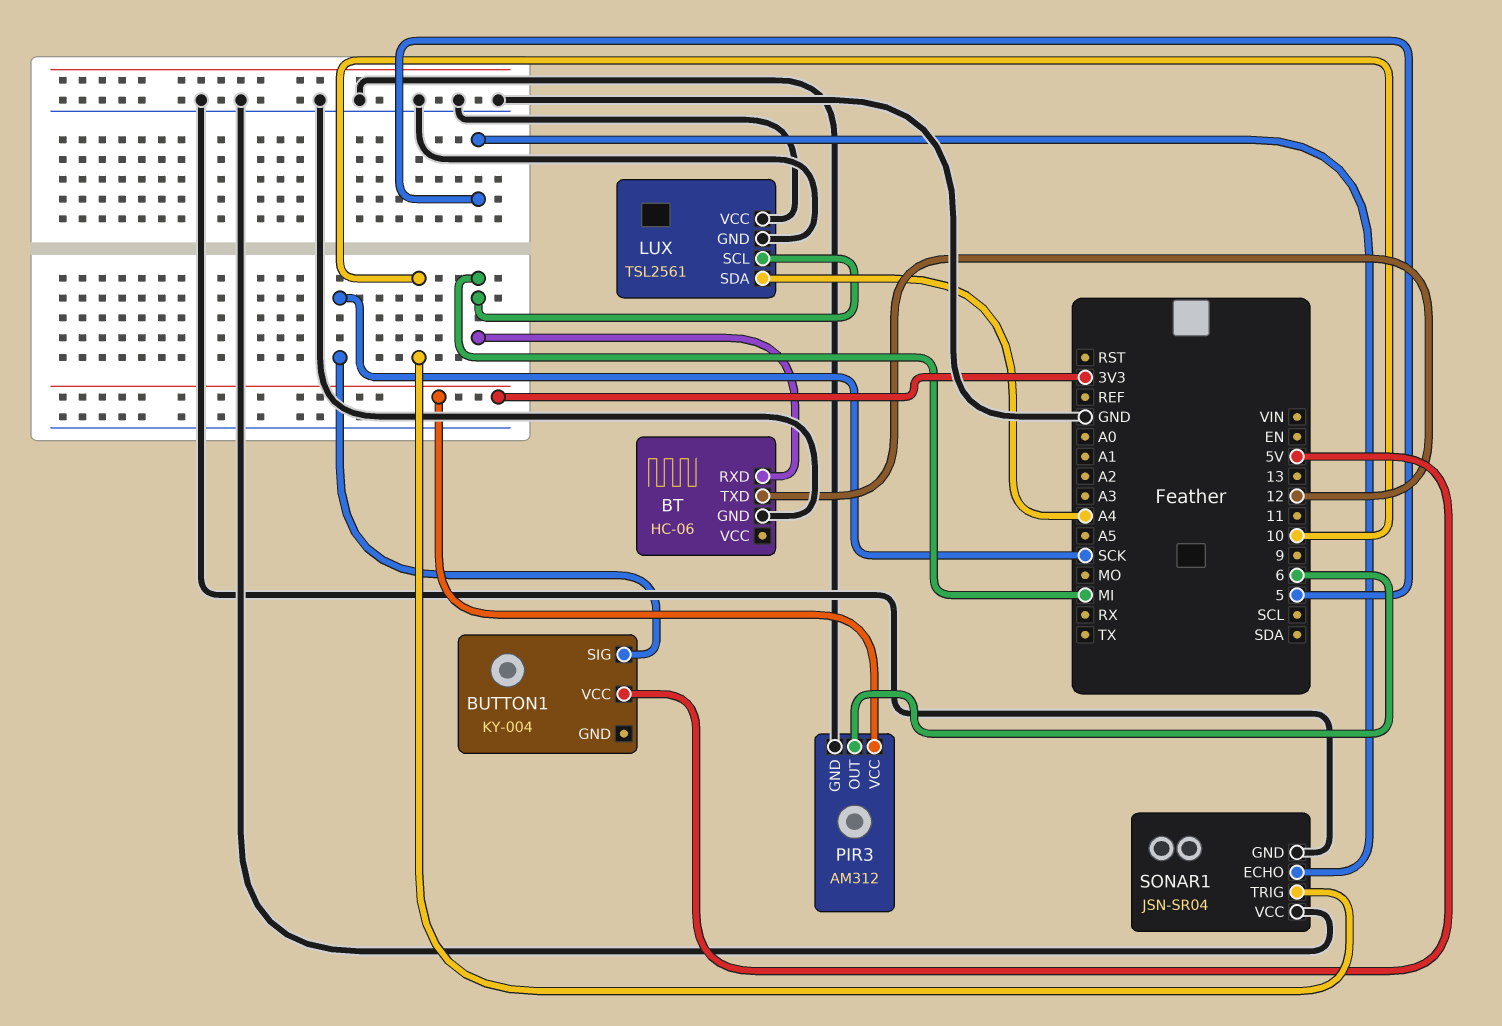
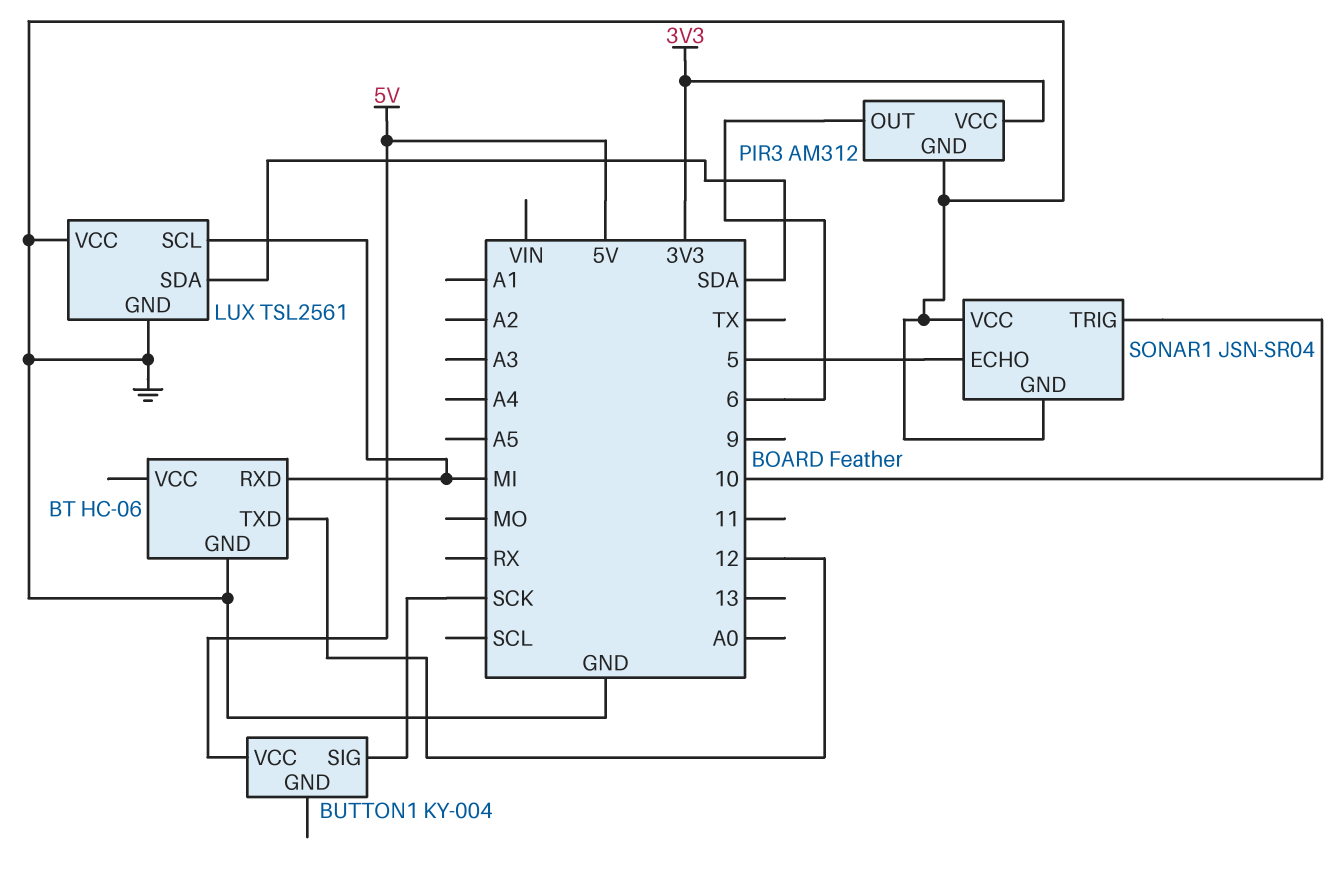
LUX pin SDA: A4 -> SDA

